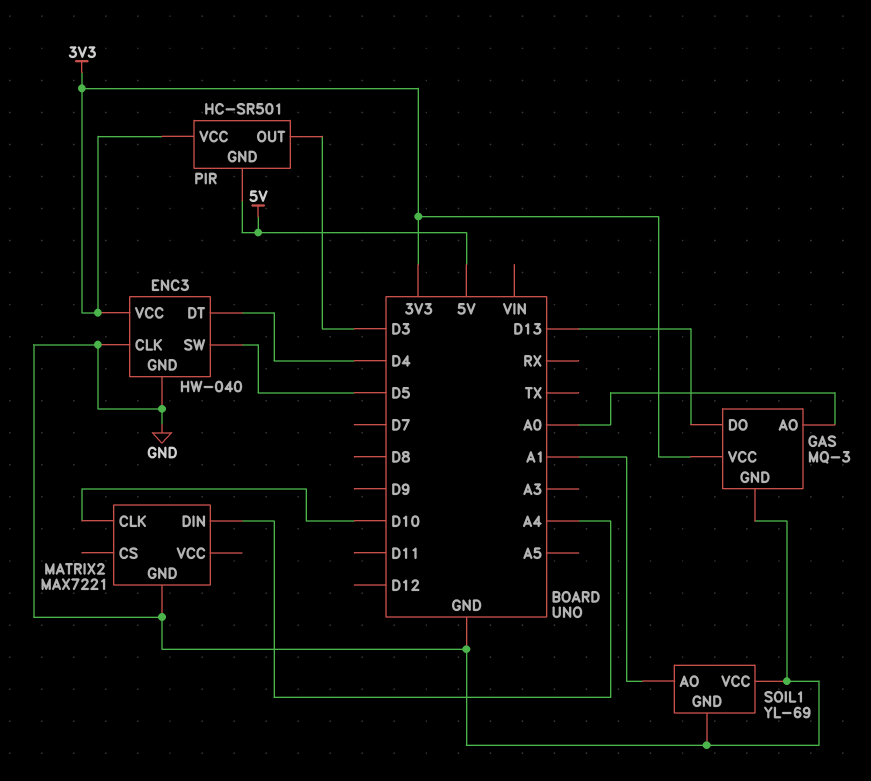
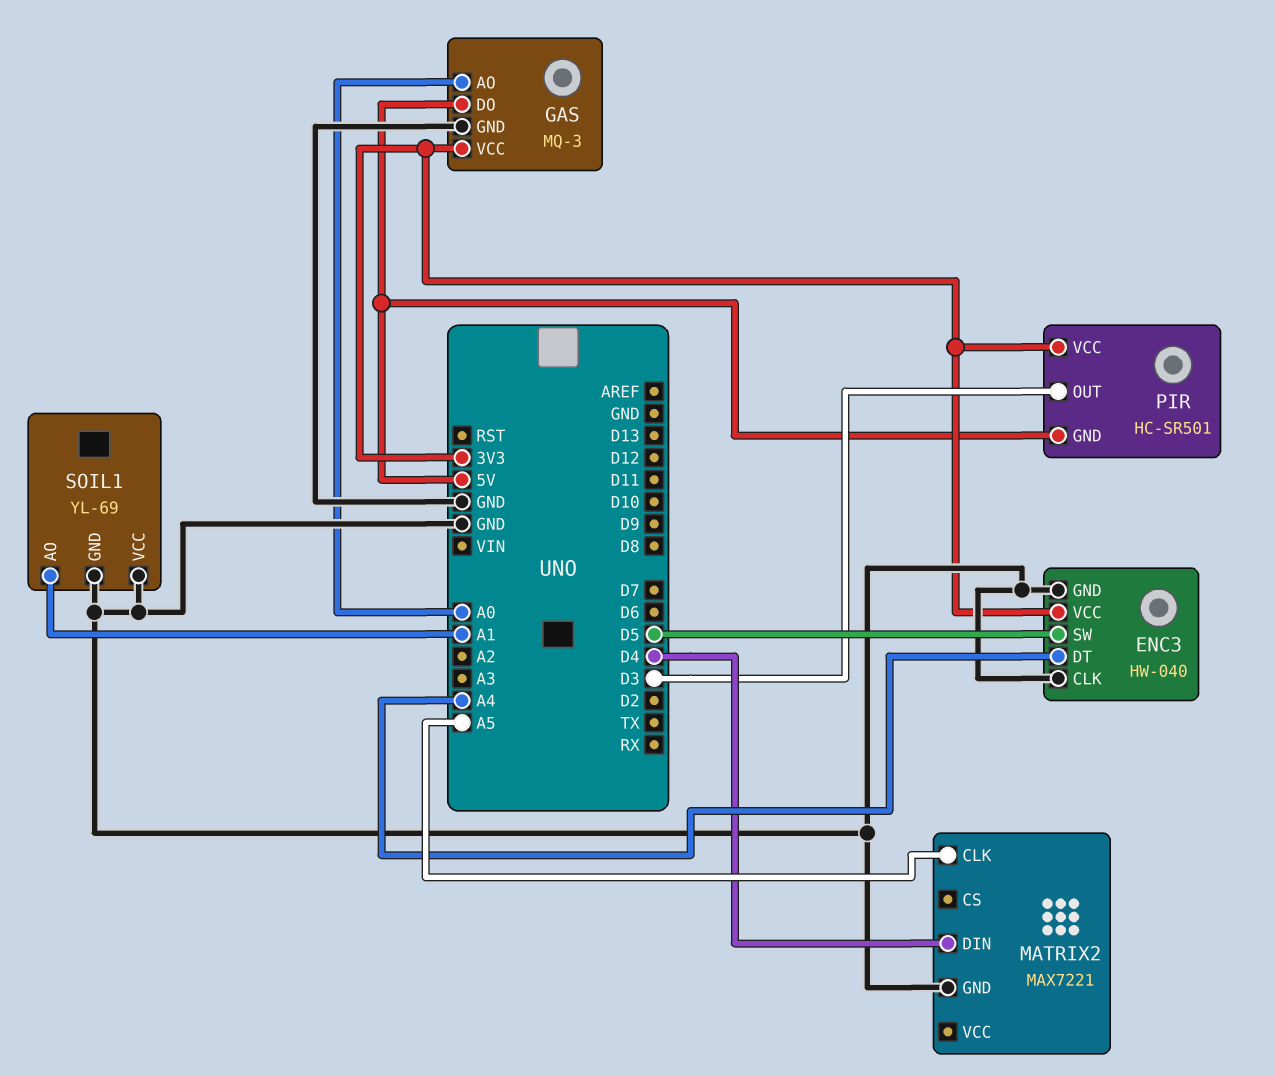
ENC3 pin DT: D4 -> A4
GAS pin DO: D13 -> 5V
MATRIX2 pin CLK: D10 -> A5
MATRIX2 pin DIN: A4 -> D4

